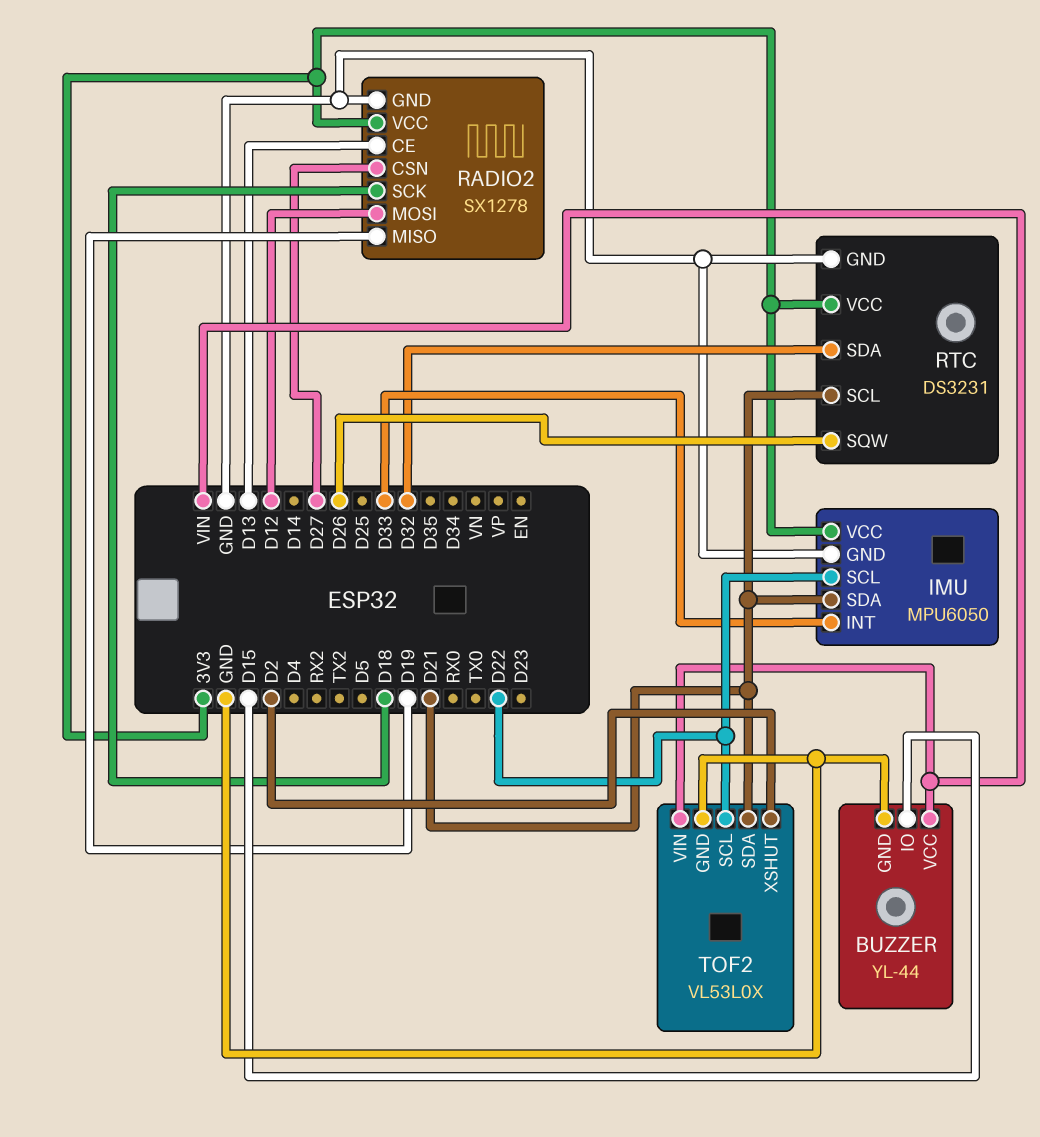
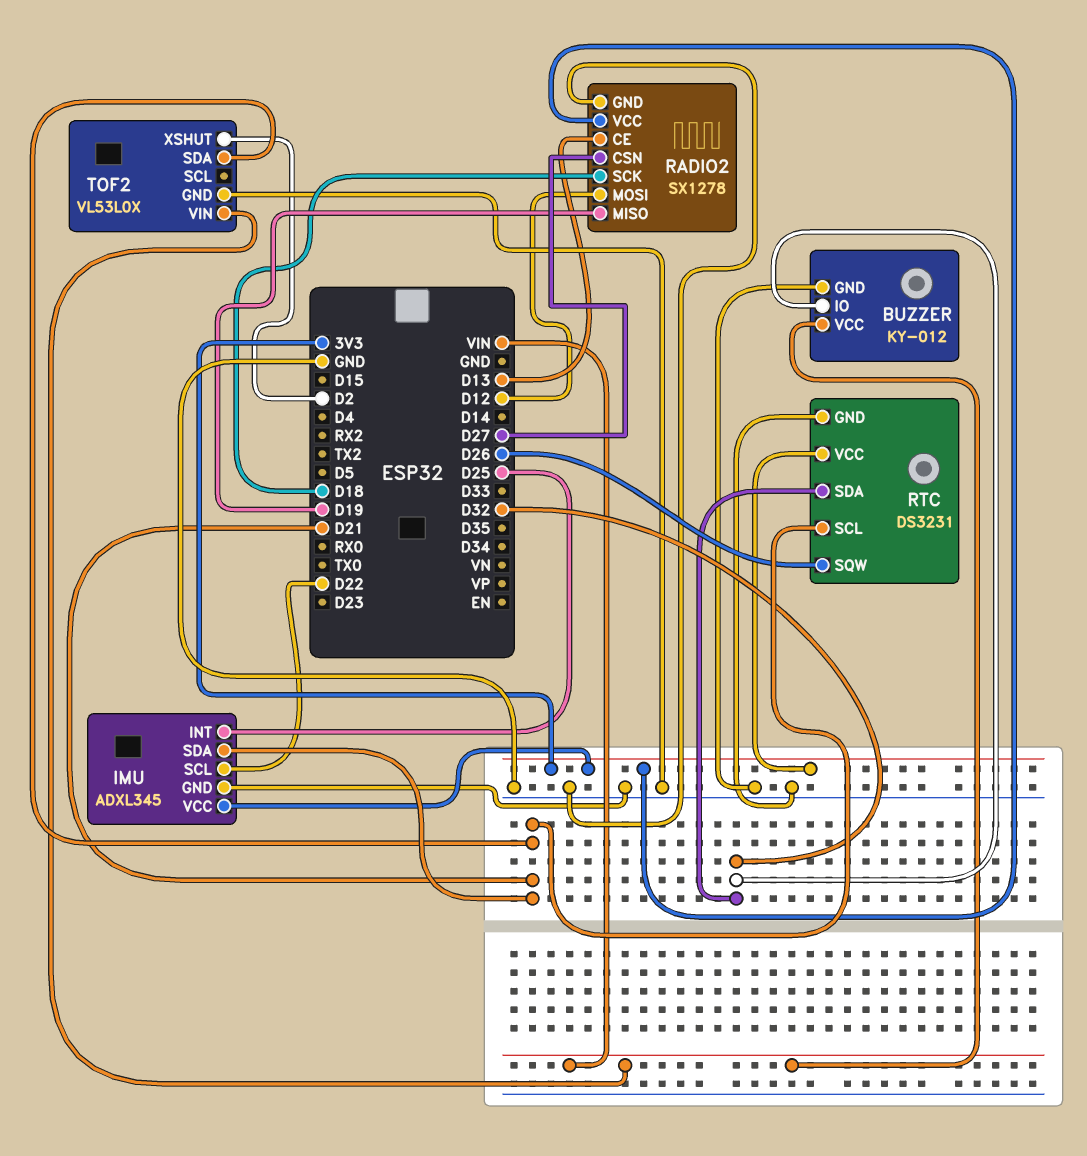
BUZZER: YL-44 -> KY-012
BUZZER pin IO: D15 -> D32
IMU: MPU6050 -> ADXL345
IMU pin INT: D33 -> D25
TOF2 pin SCL: D22 -> none

